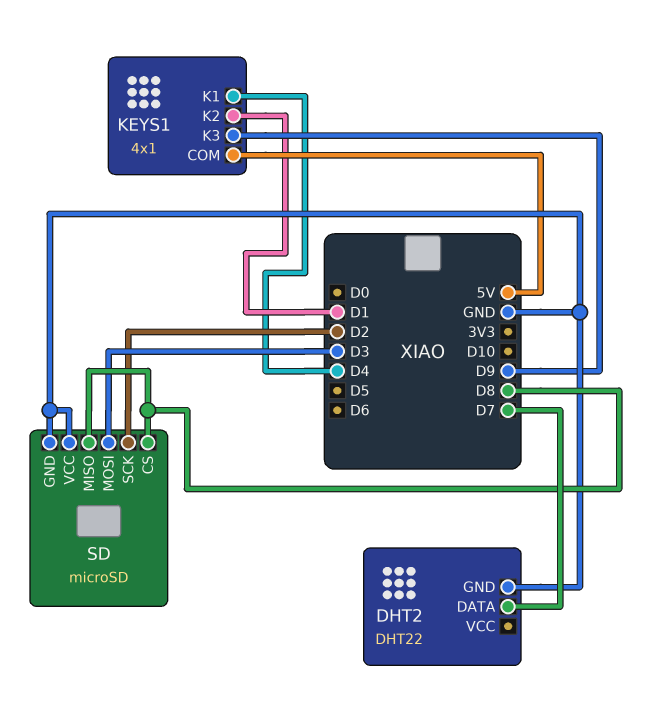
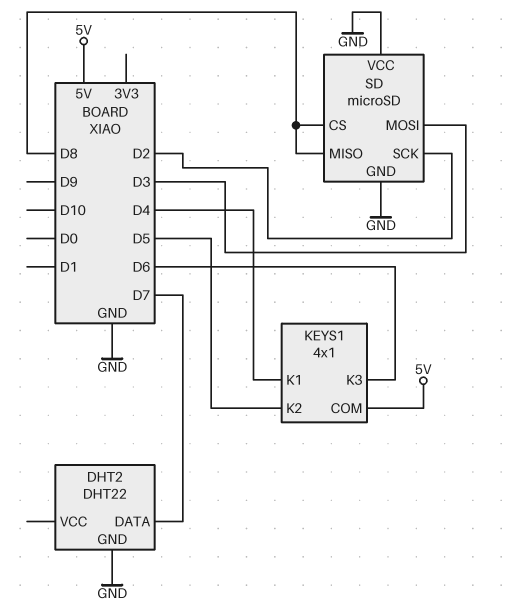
KEYS1 pin K2: D1 -> D5
KEYS1 pin K3: D9 -> D6

